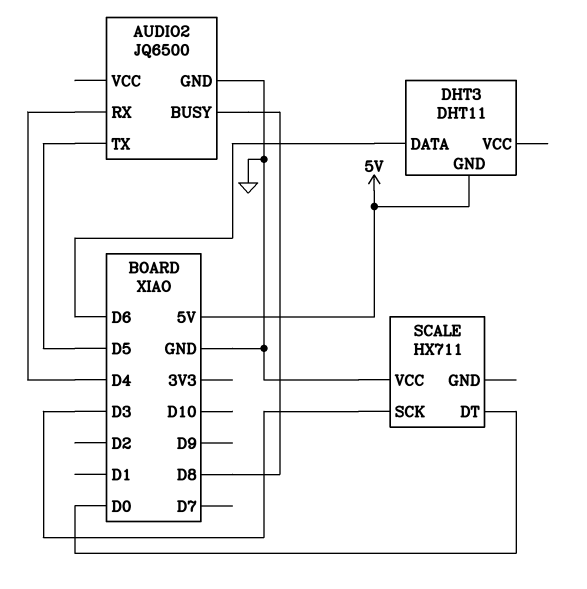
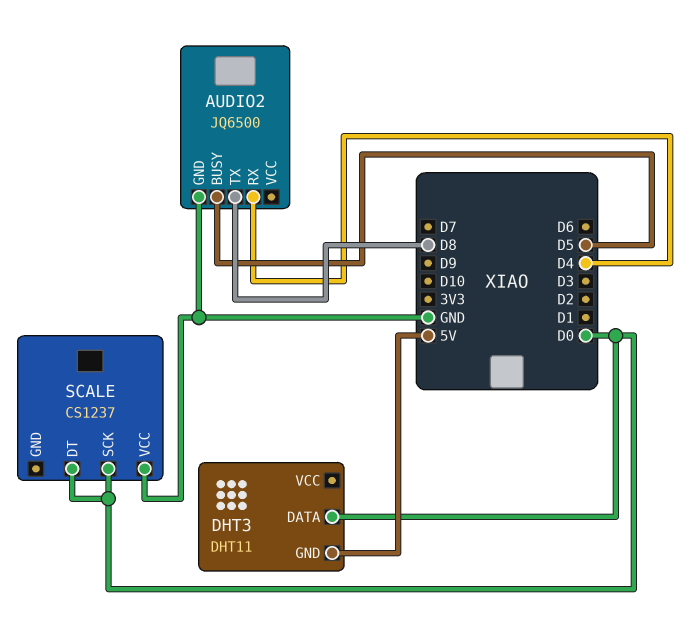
AUDIO2 pin BUSY: D8 -> D5
AUDIO2 pin TX: D5 -> D8
DHT3 pin DATA: D6 -> D0
SCALE: HX711 -> CS1237
SCALE pin SCK: D3 -> D0

